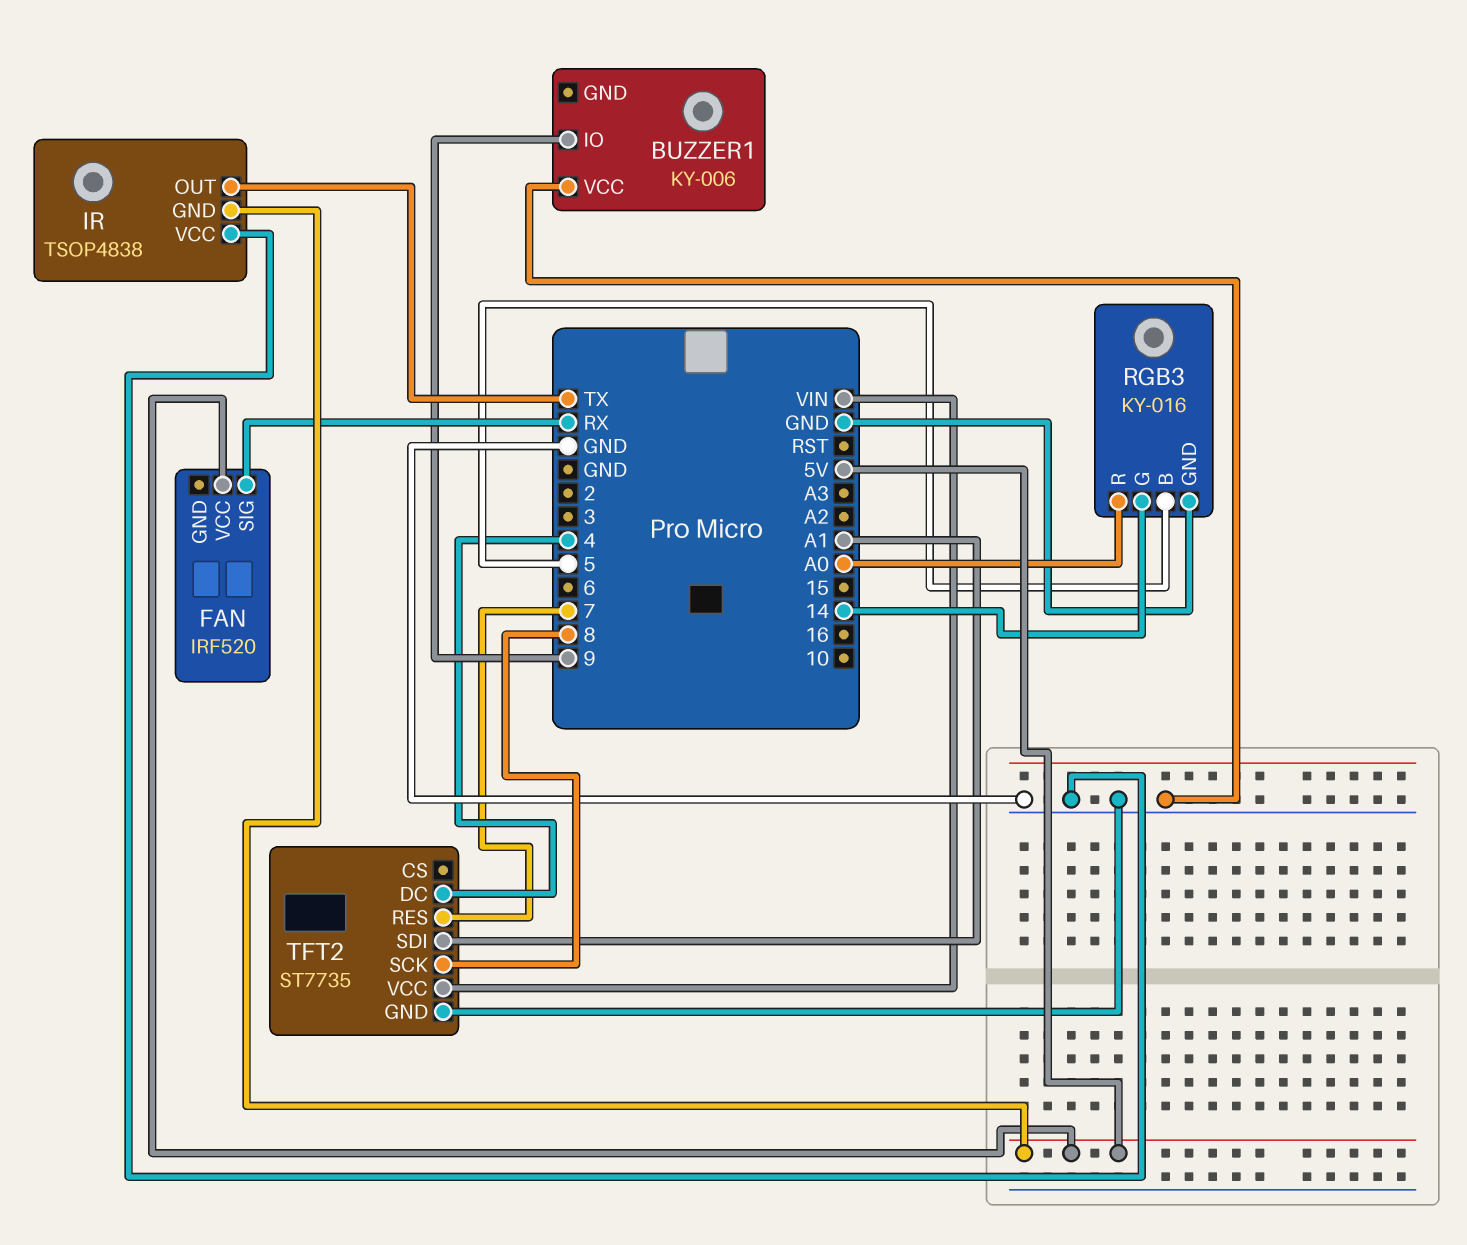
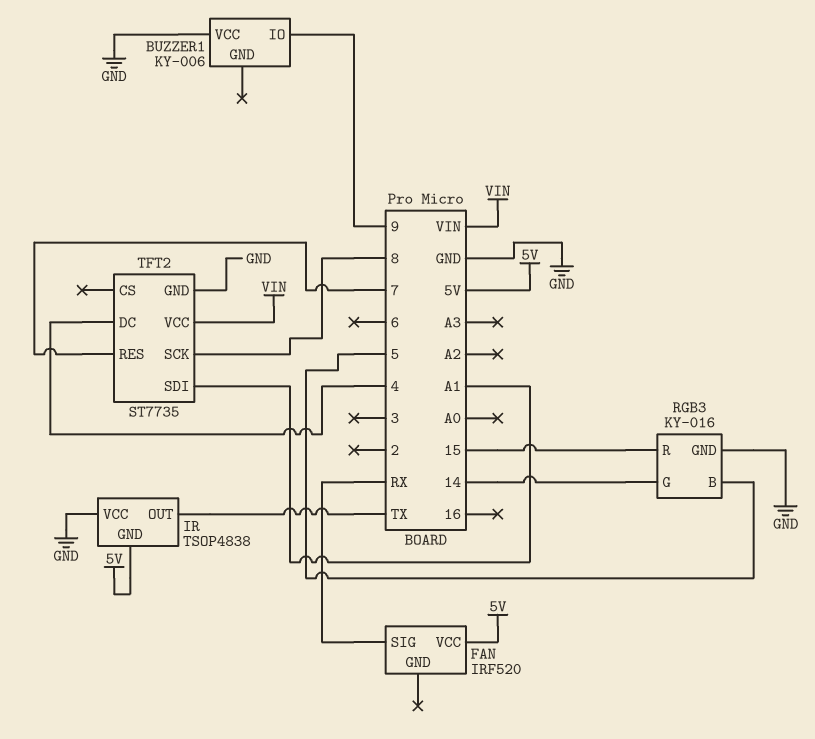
RGB3 pin R: A0 -> 15

